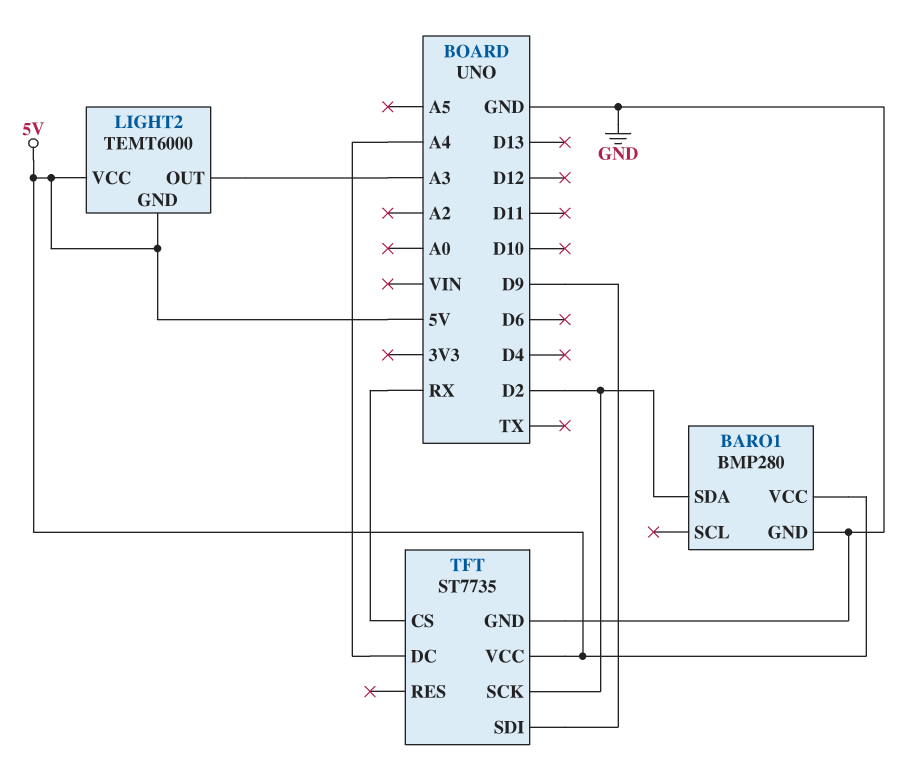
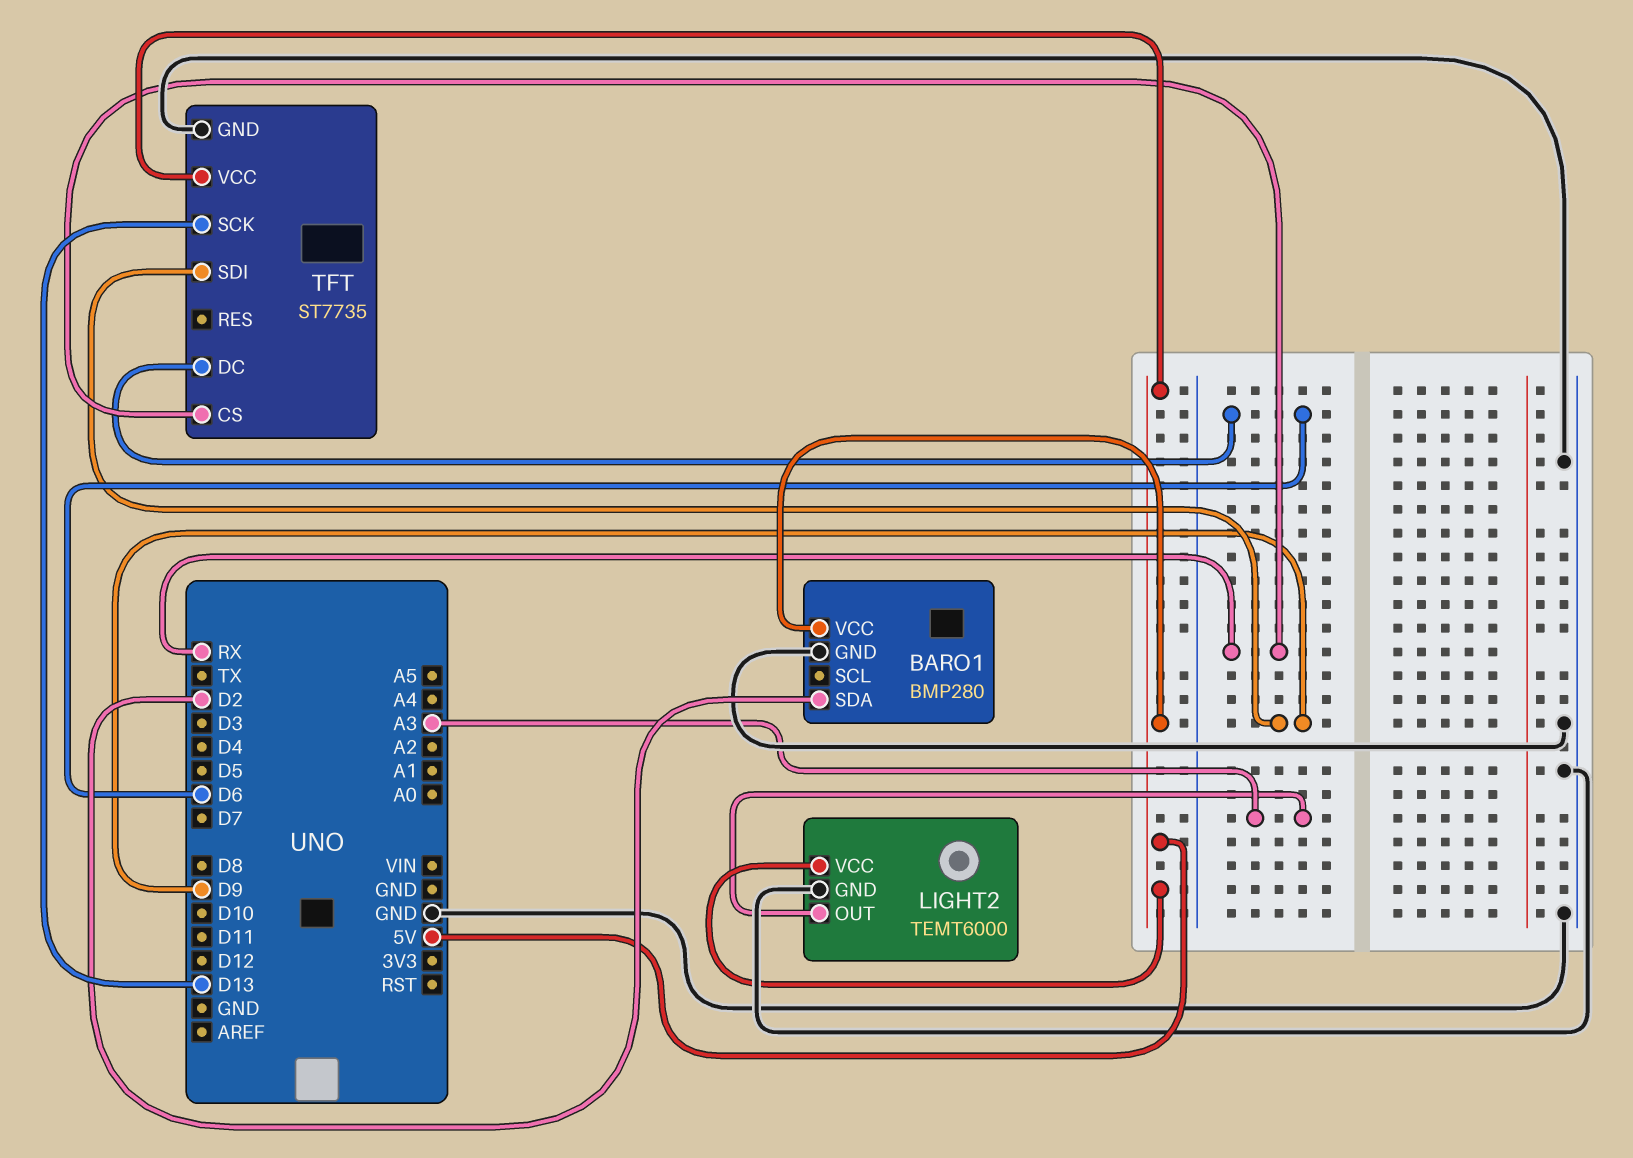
LIGHT2 pin GND: 5V -> GND
TFT pin DC: A4 -> D6
TFT pin SCK: D2 -> D13

